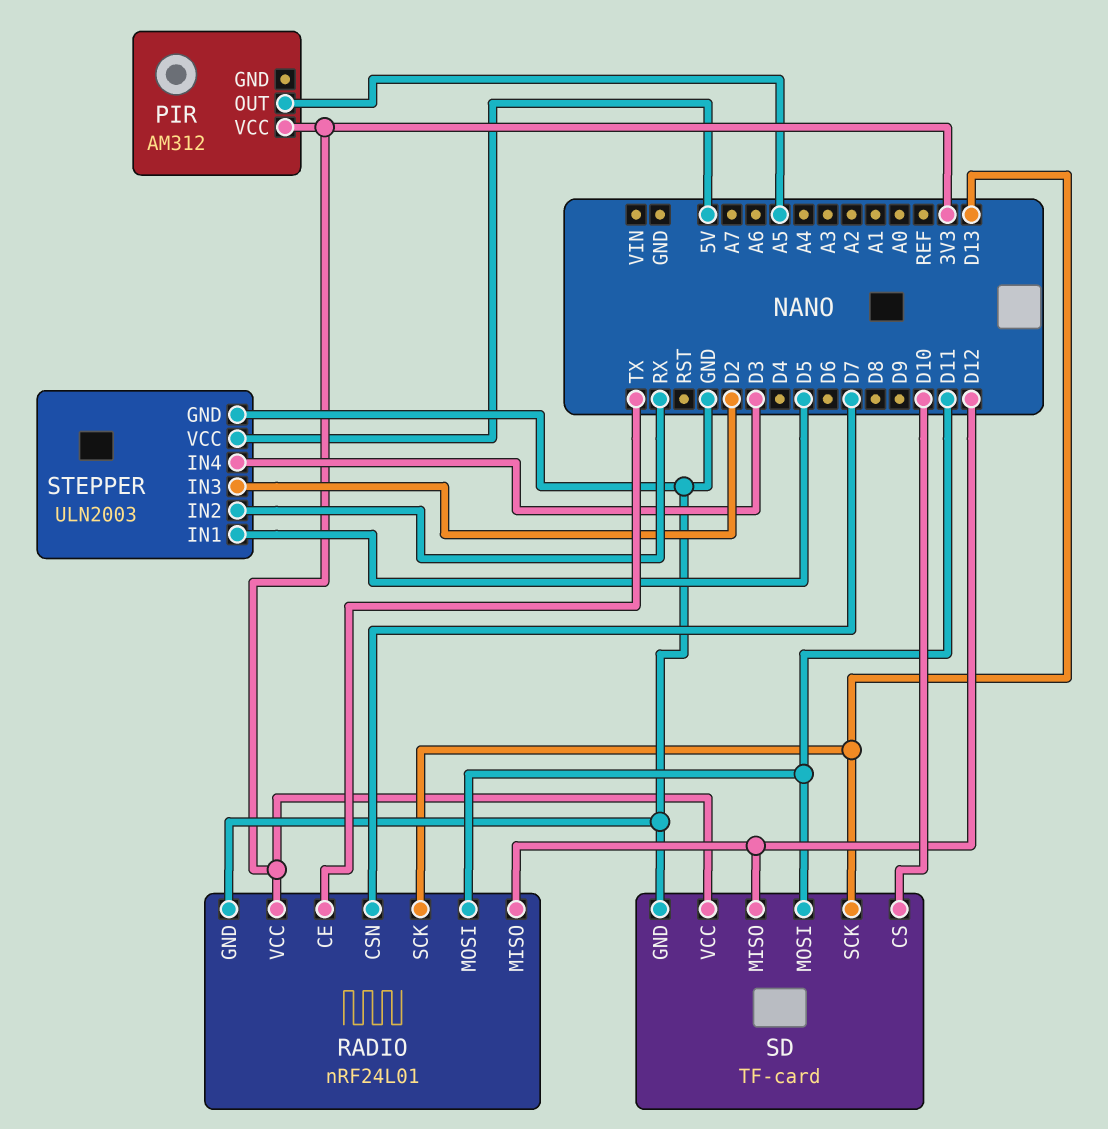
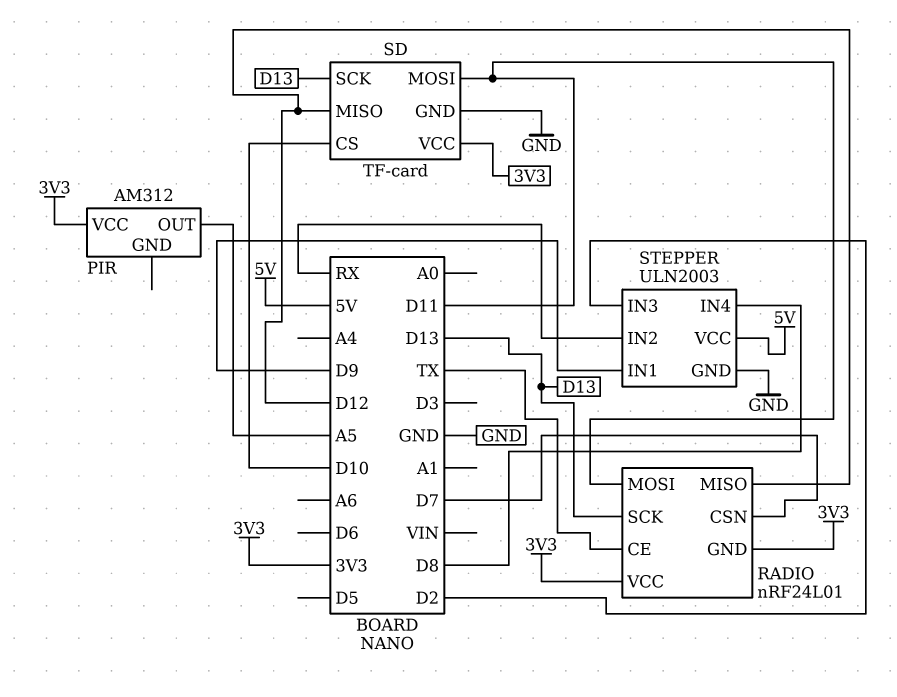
RADIO pin GND: GND -> 3V3
STEPPER pin IN1: D5 -> D9
STEPPER pin IN4: D3 -> D8

